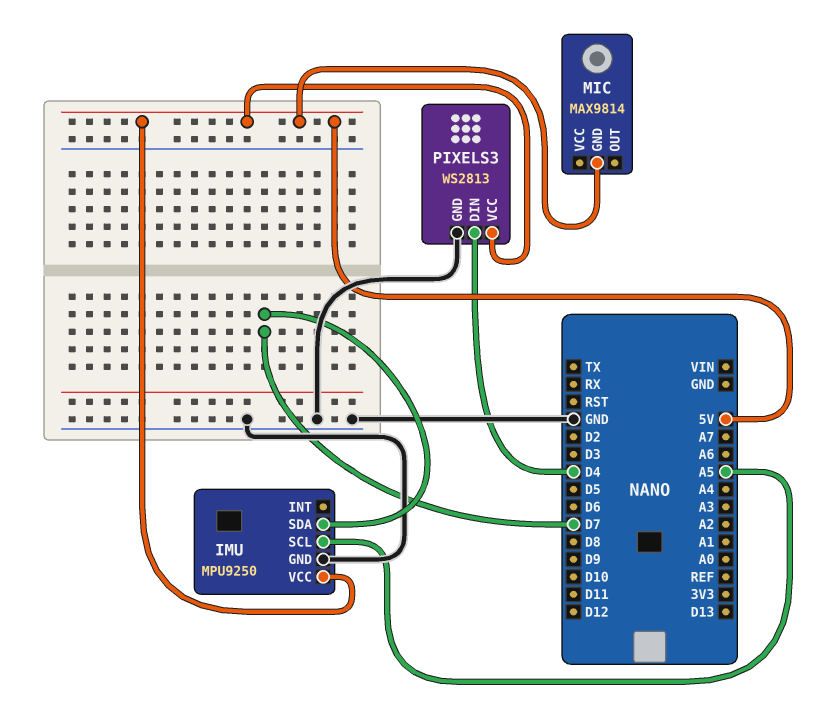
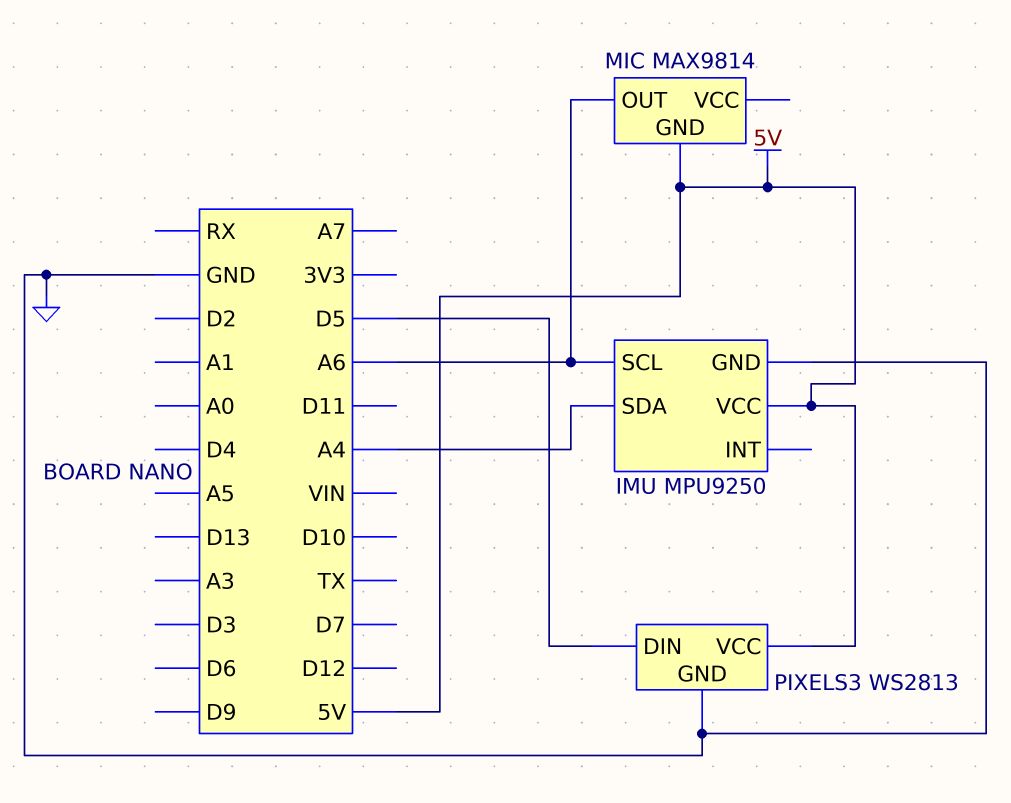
IMU pin SCL: A5 -> A6
IMU pin SDA: D7 -> A4
MIC pin OUT: none -> A6
PIXELS3 pin DIN: D4 -> D5

